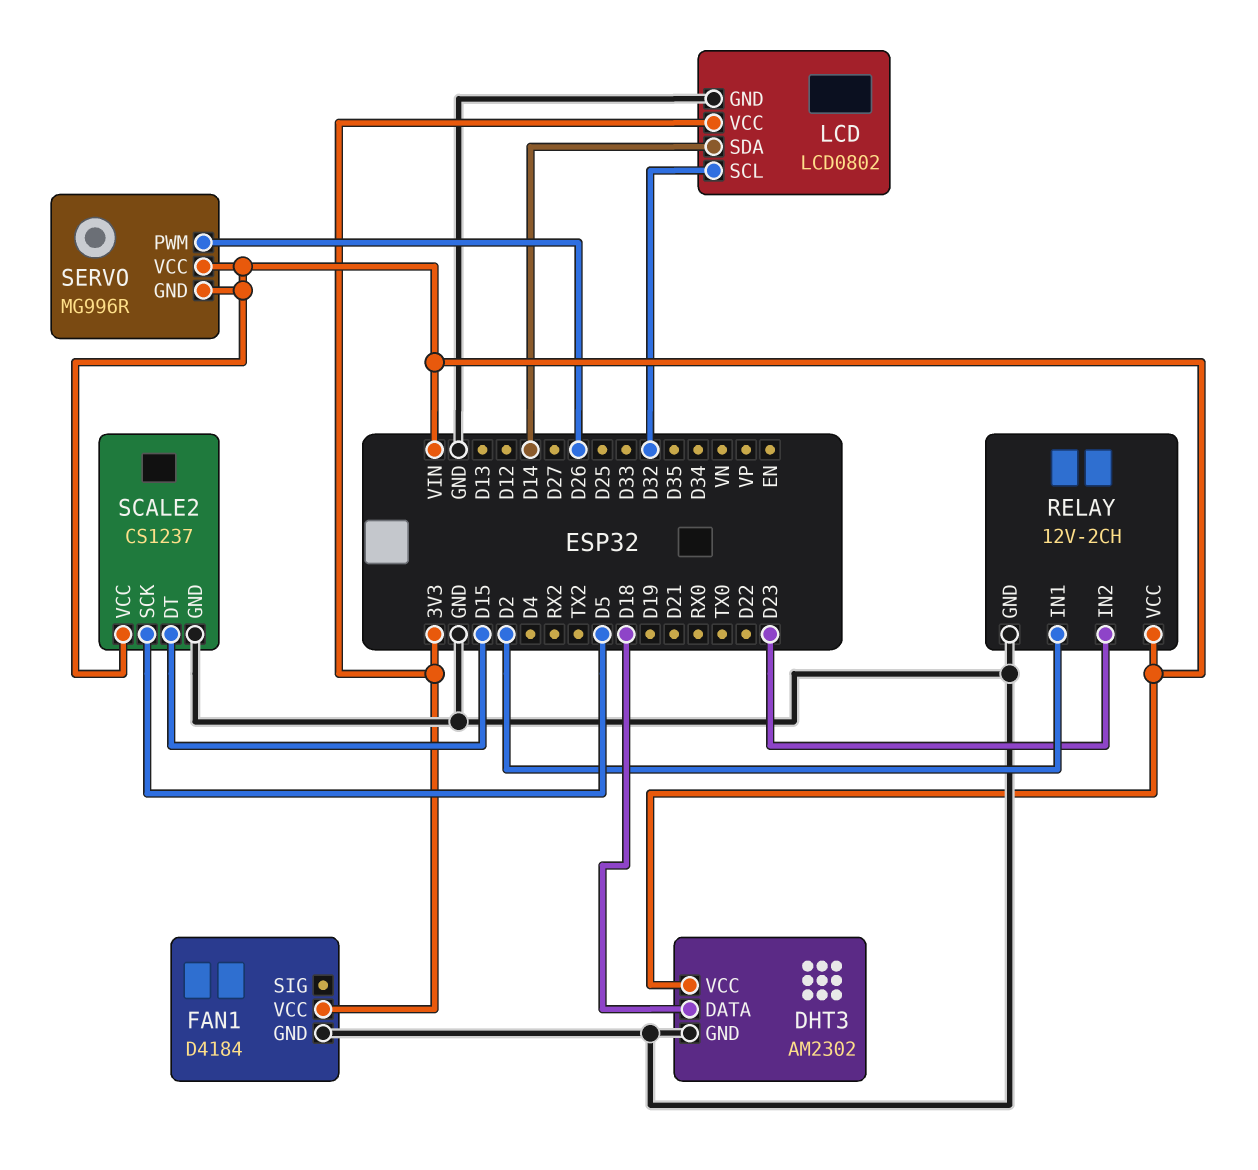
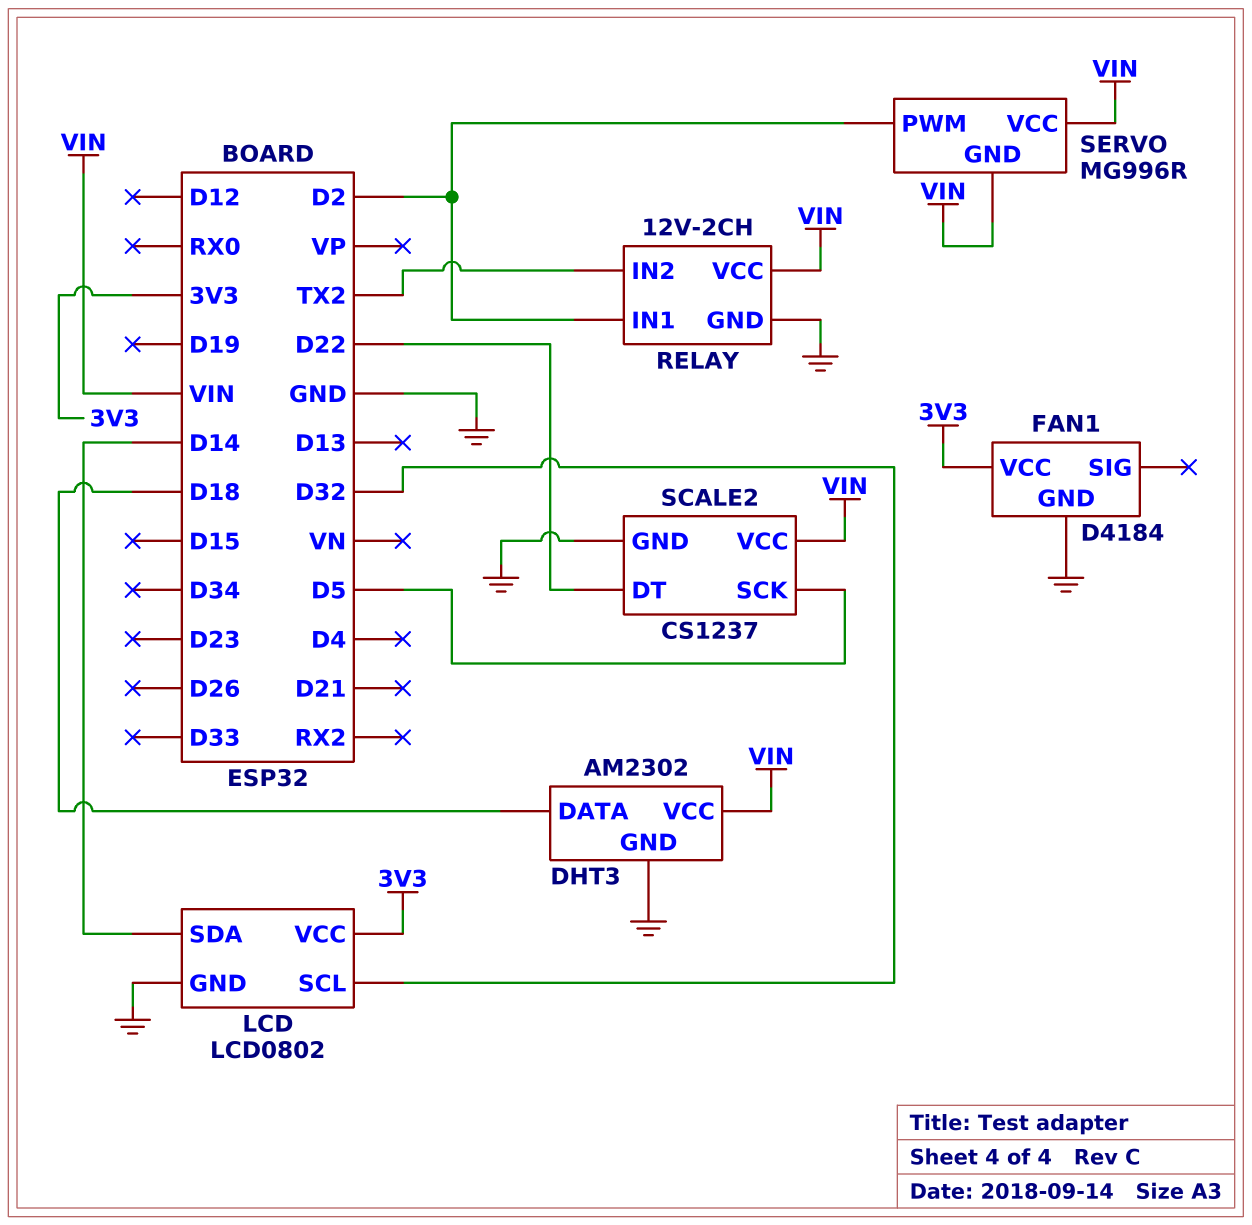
RELAY pin IN2: D23 -> TX2
SCALE2 pin DT: D15 -> D22
SERVO pin PWM: D26 -> D2

